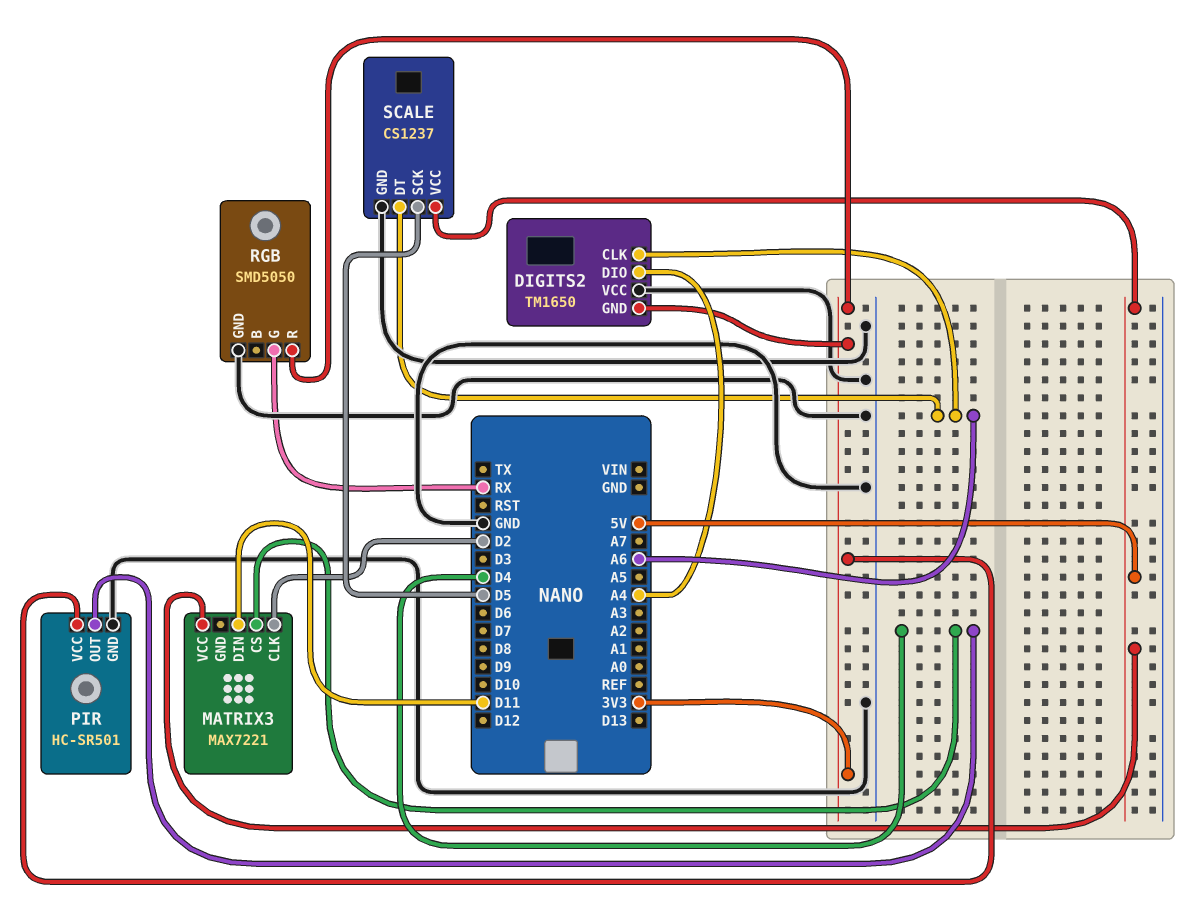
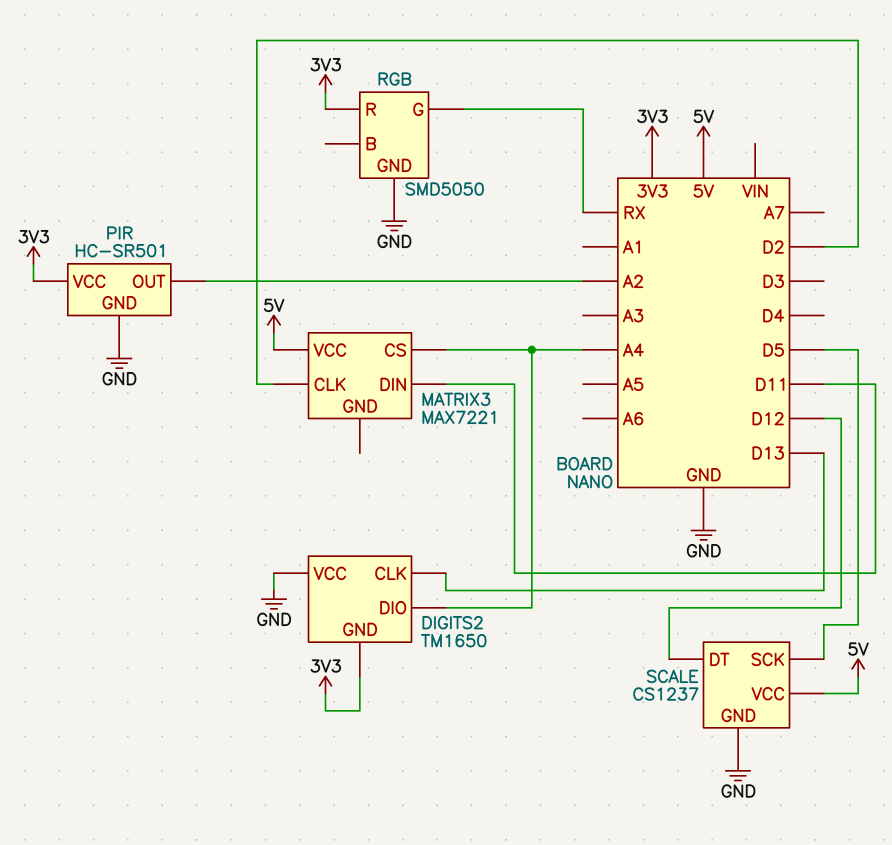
DIGITS2 pin CLK: A6 -> D13
MATRIX3 pin CS: D4 -> A4
PIR pin OUT: D4 -> A2
SCALE pin DT: A6 -> D12

